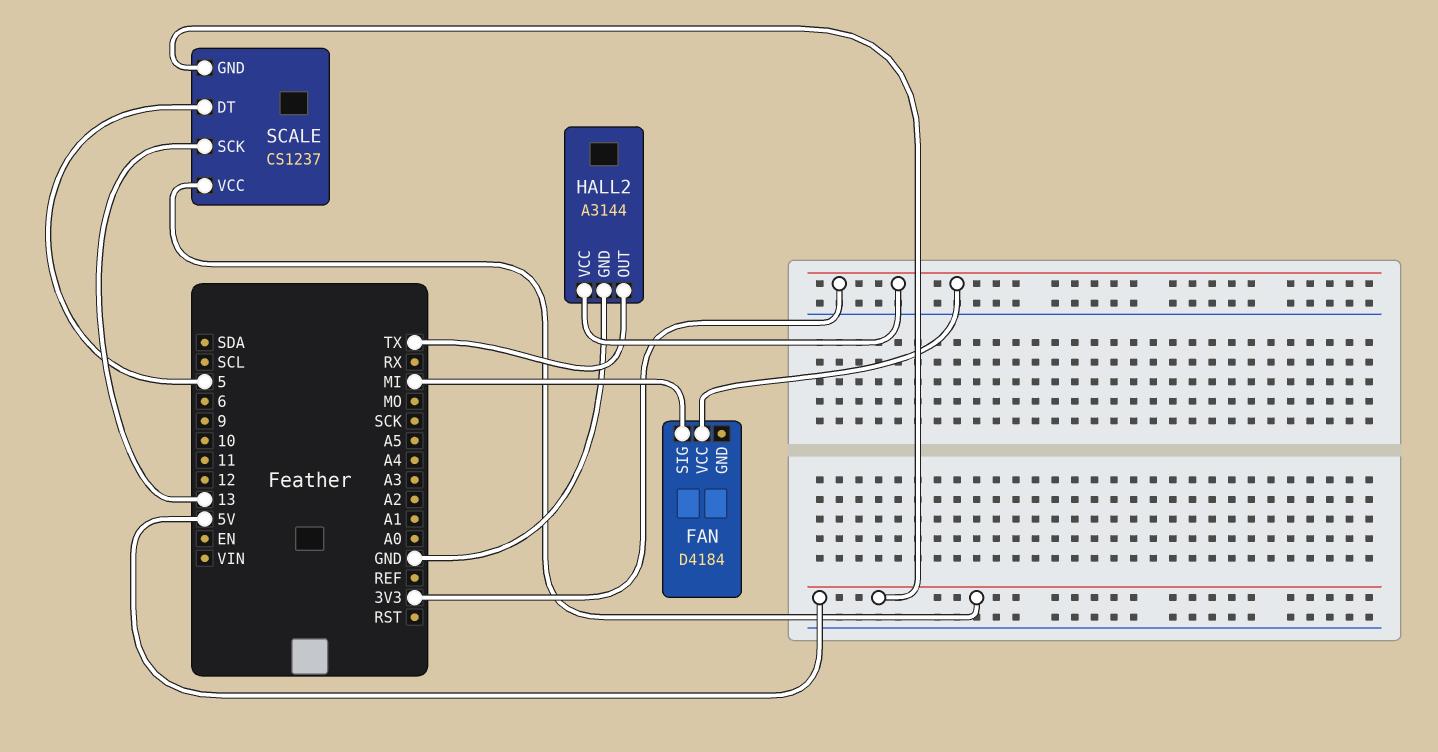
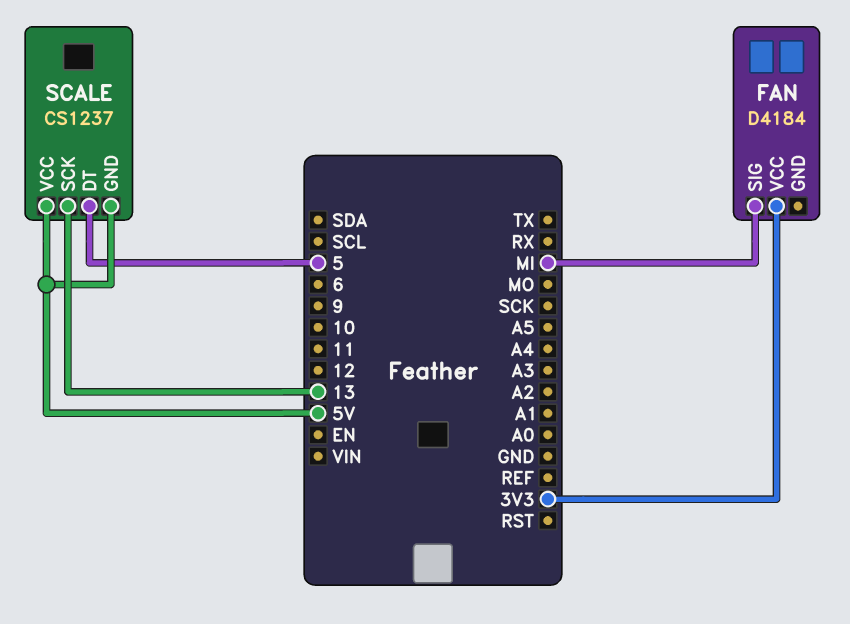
HALL2: A3144 -> none
HALL2 pin GND: GND -> none
HALL2 pin OUT: TX -> none
HALL2 pin VCC: 3V3 -> none

